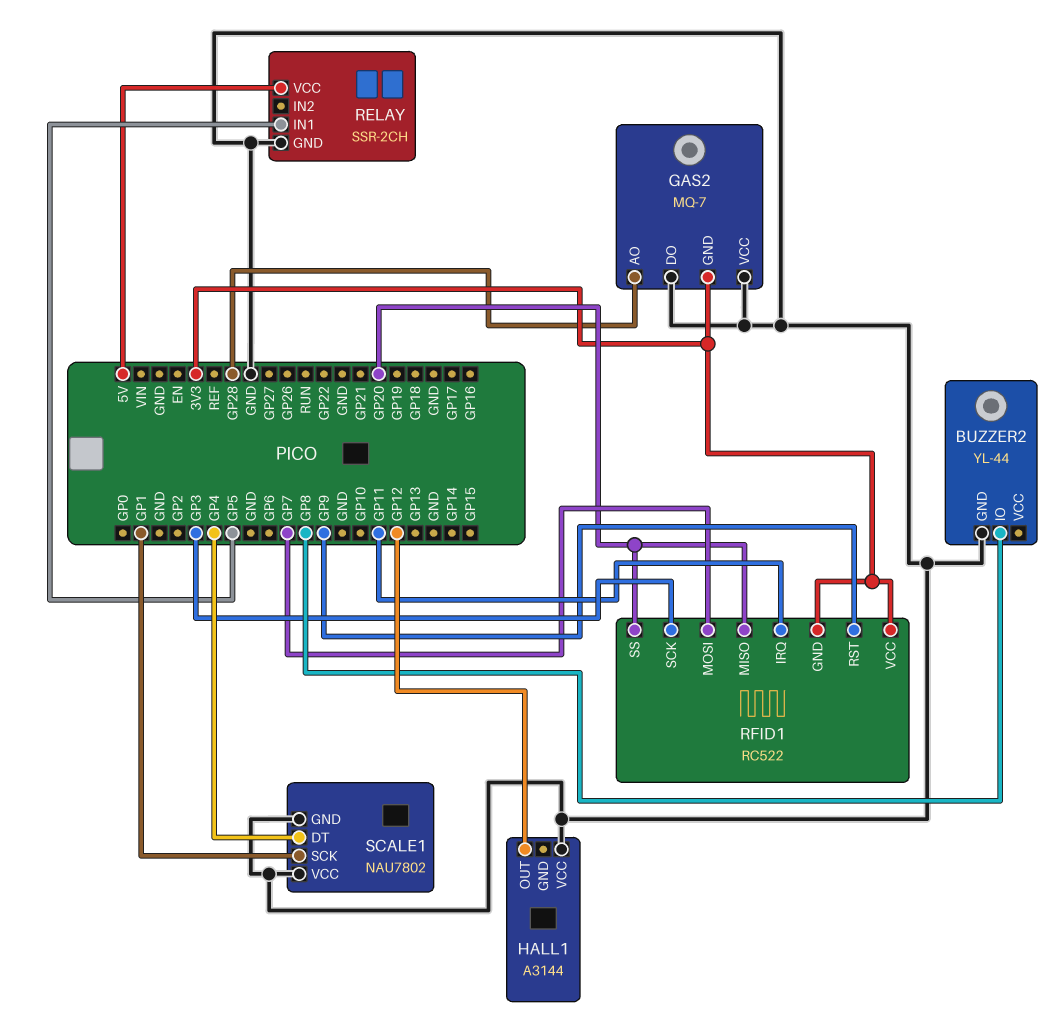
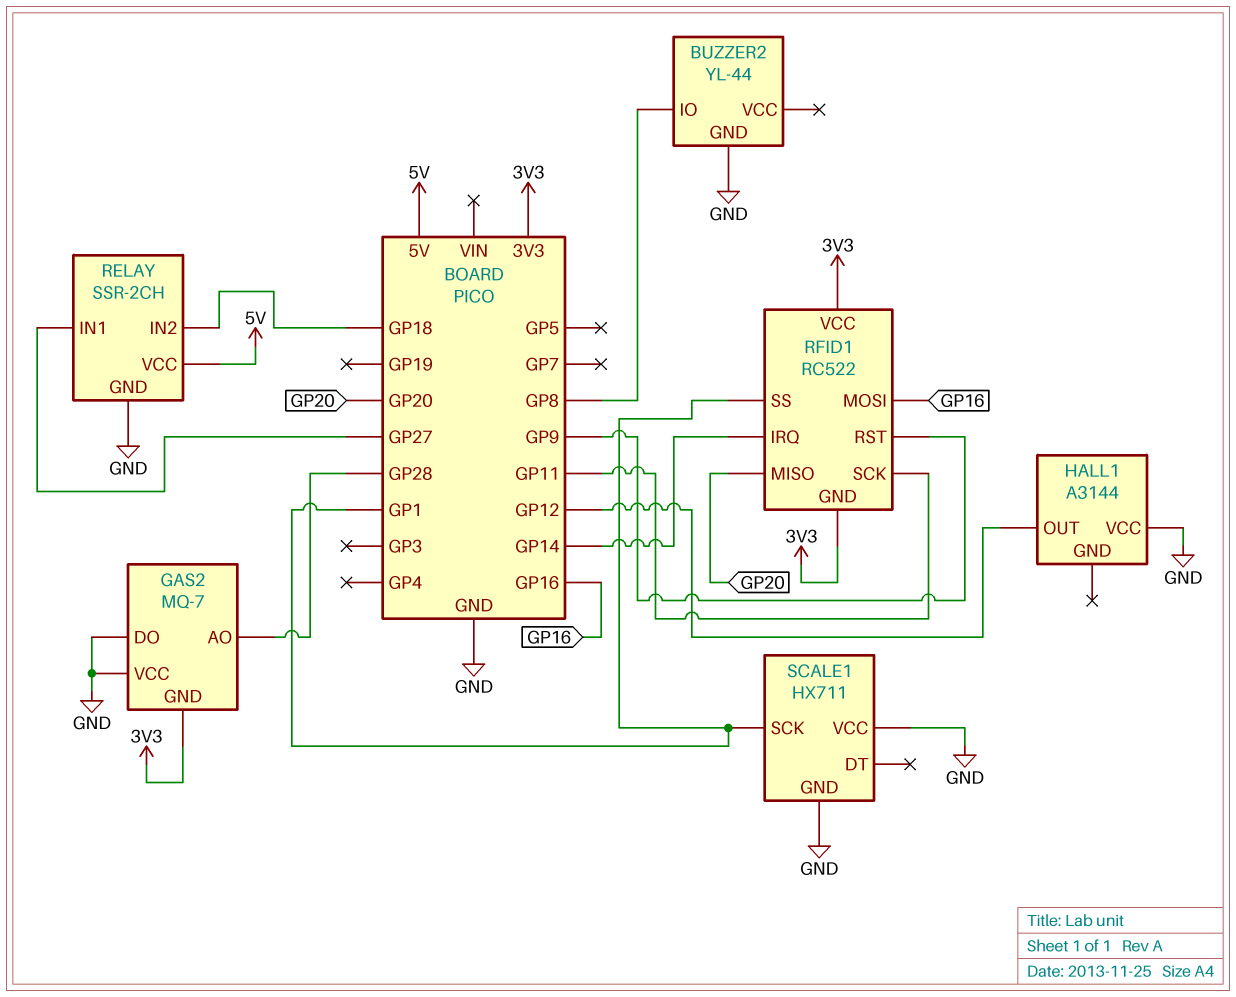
RELAY pin IN1: GP5 -> GP27
RELAY pin IN2: none -> GP18
RFID1 pin IRQ: GP11 -> GP14
RFID1 pin MOSI: GP7 -> GP16
RFID1 pin SCK: GP3 -> GP11
RFID1 pin SS: GP20 -> GP1
SCALE1: NAU7802 -> HX711
SCALE1 pin DT: GP4 -> none

